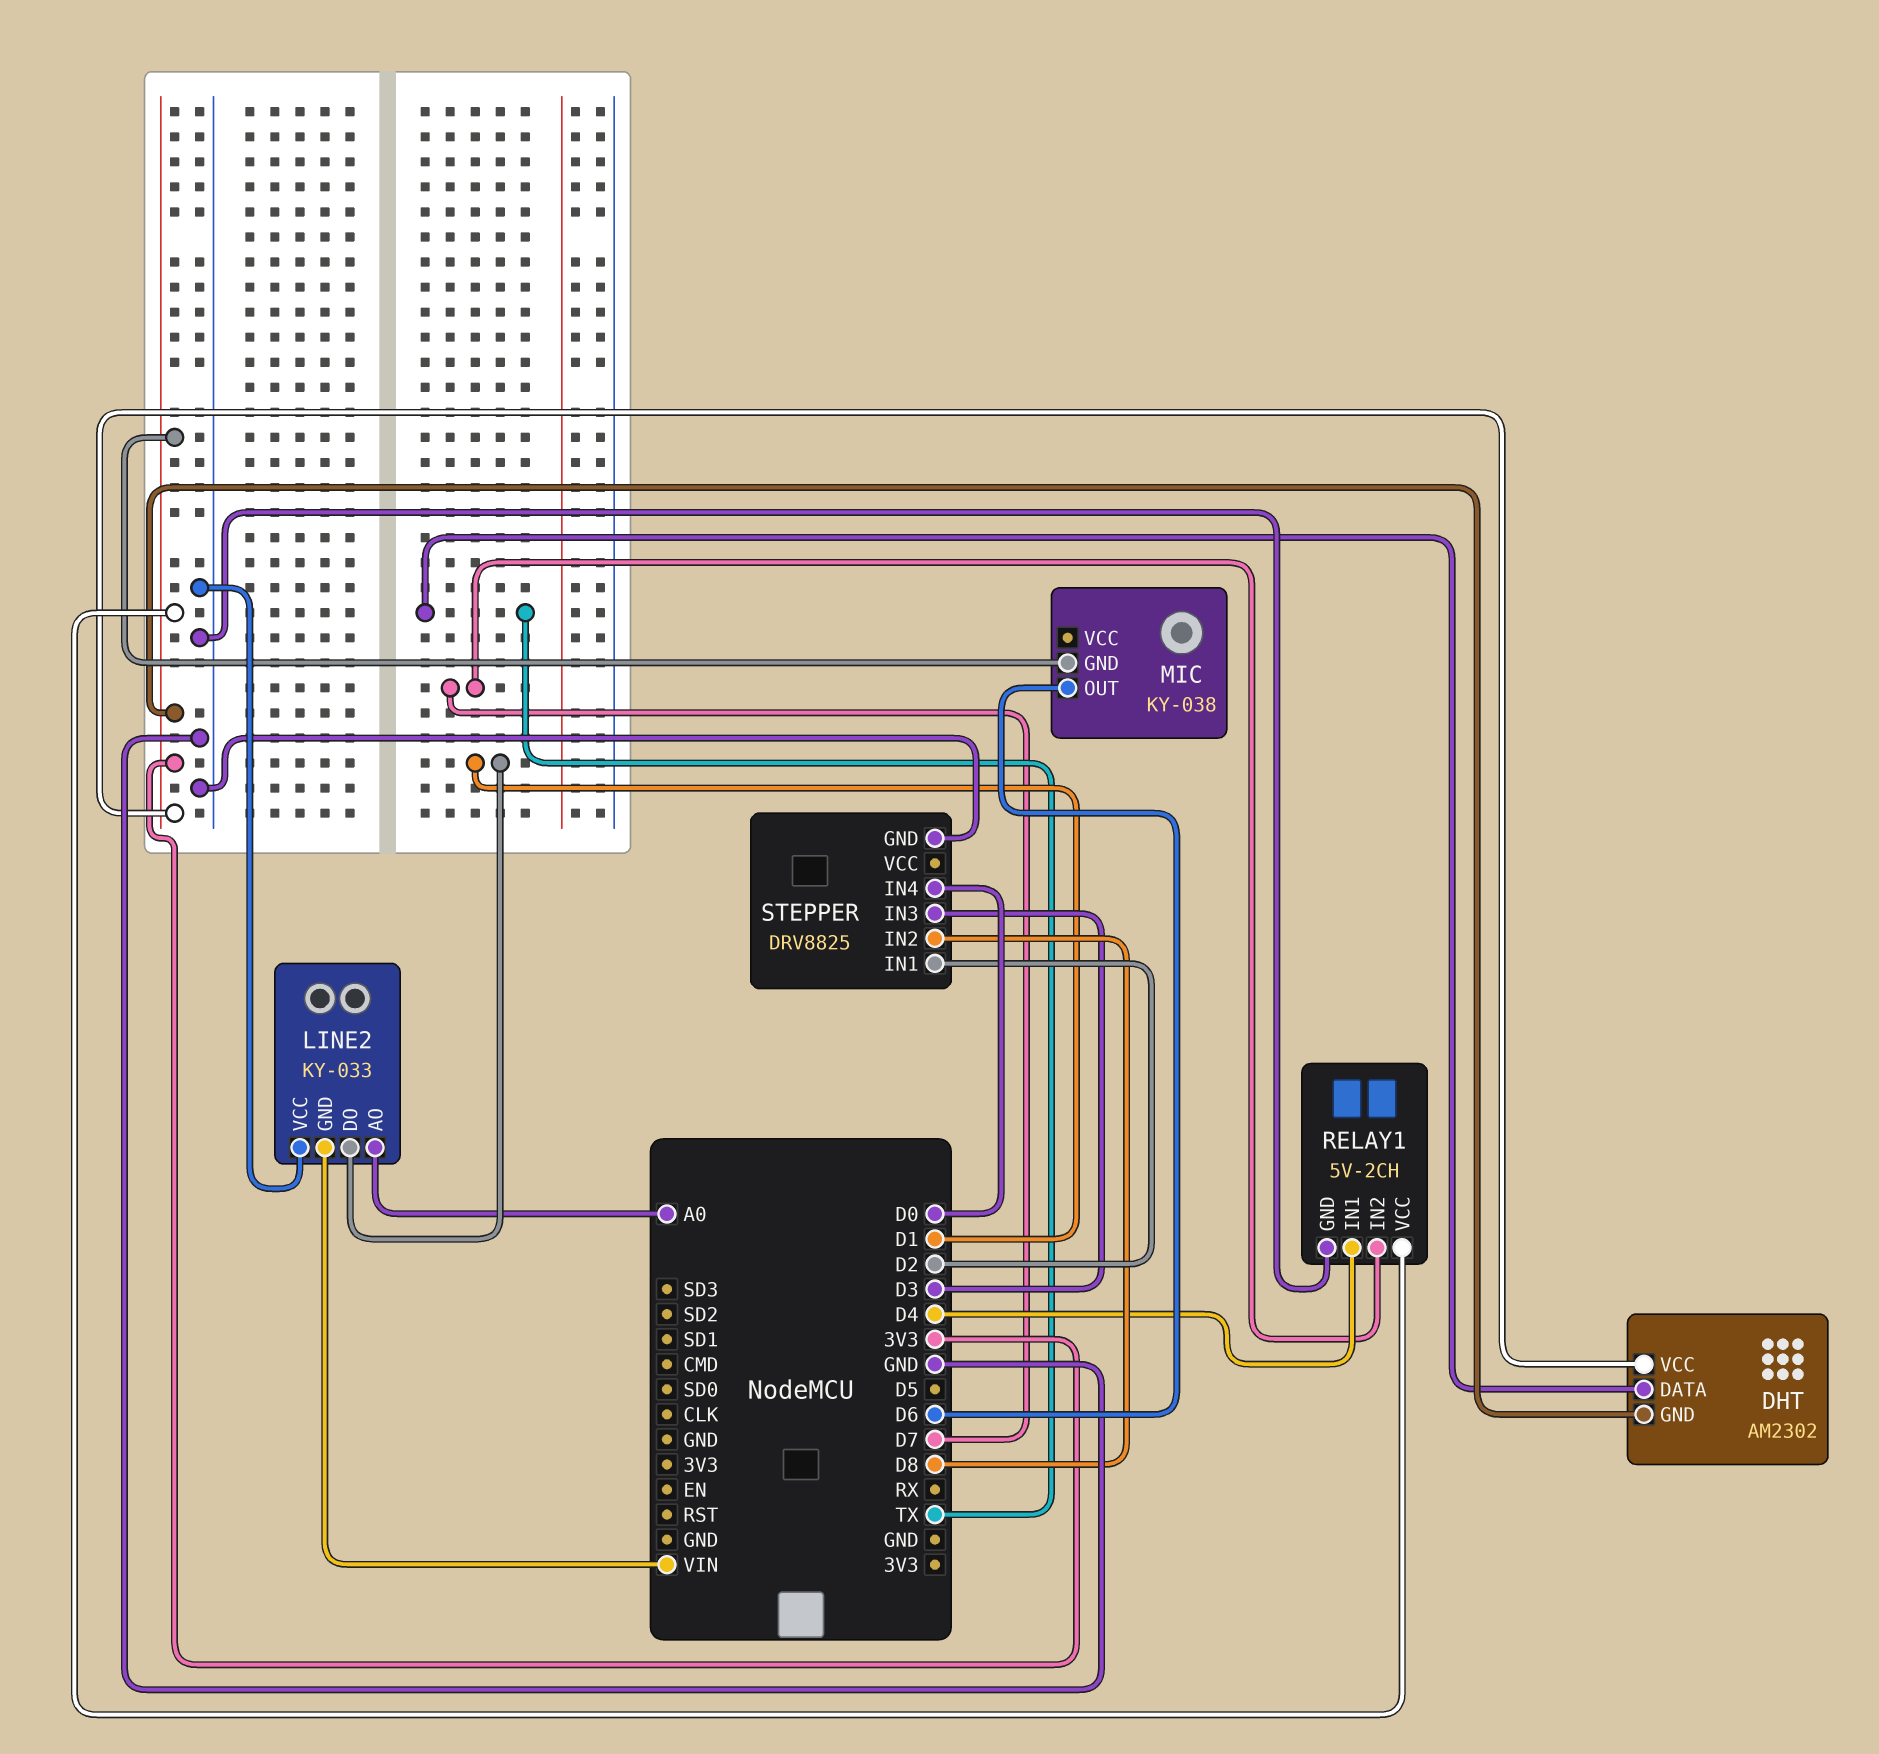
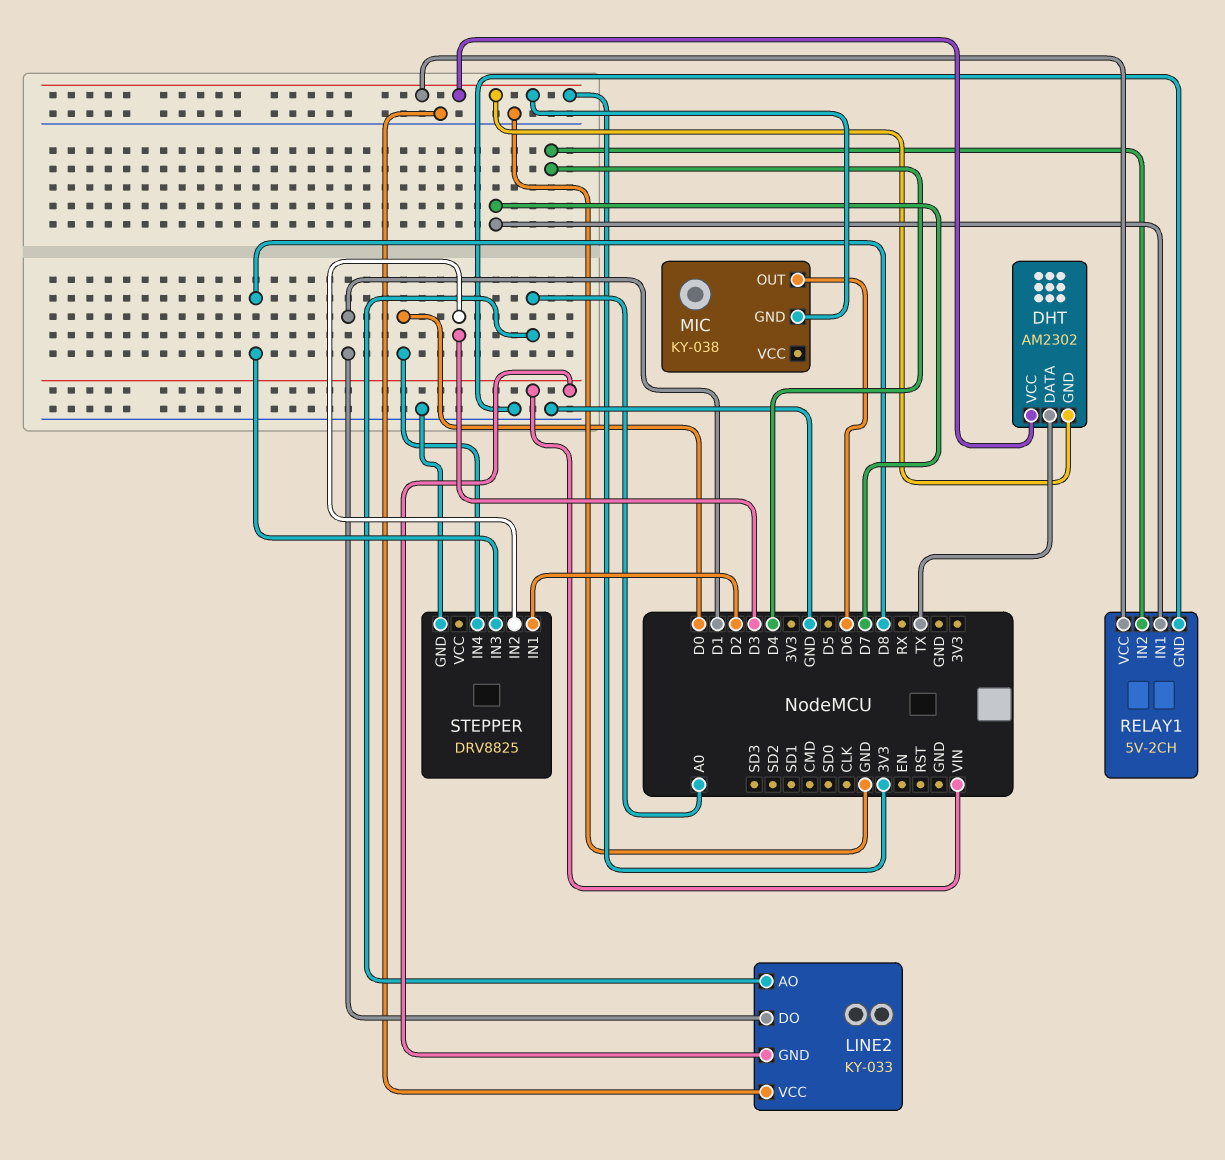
RELAY1 pin IN1: D4 -> D7
RELAY1 pin IN2: D7 -> D4
STEPPER pin IN2: D8 -> D3
STEPPER pin IN3: D3 -> D8

